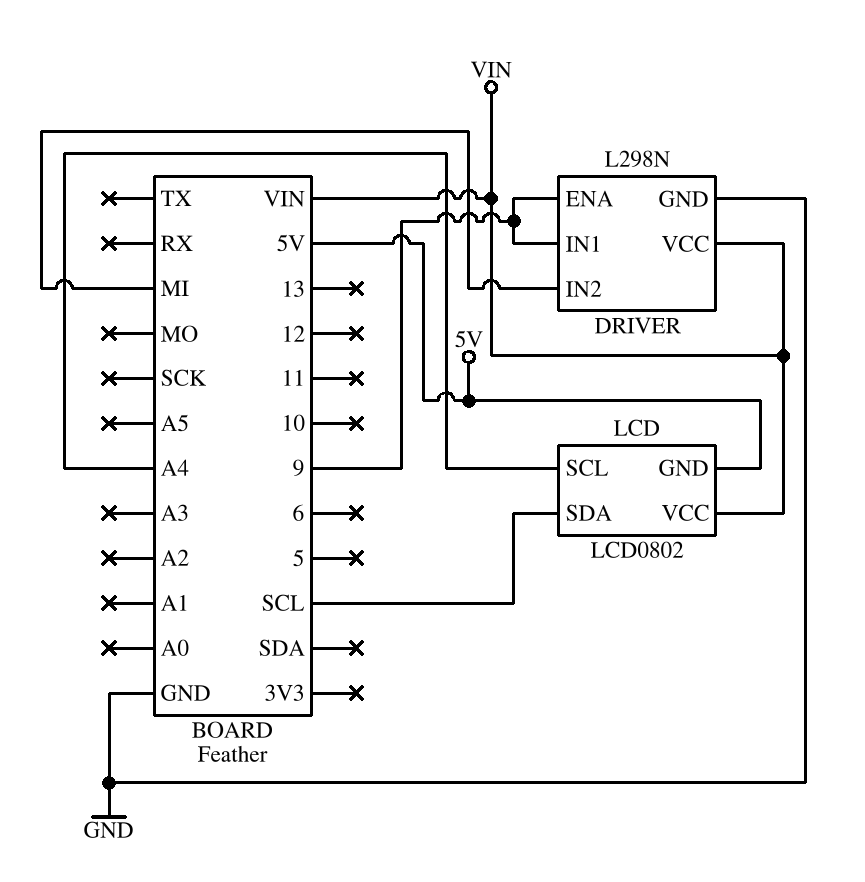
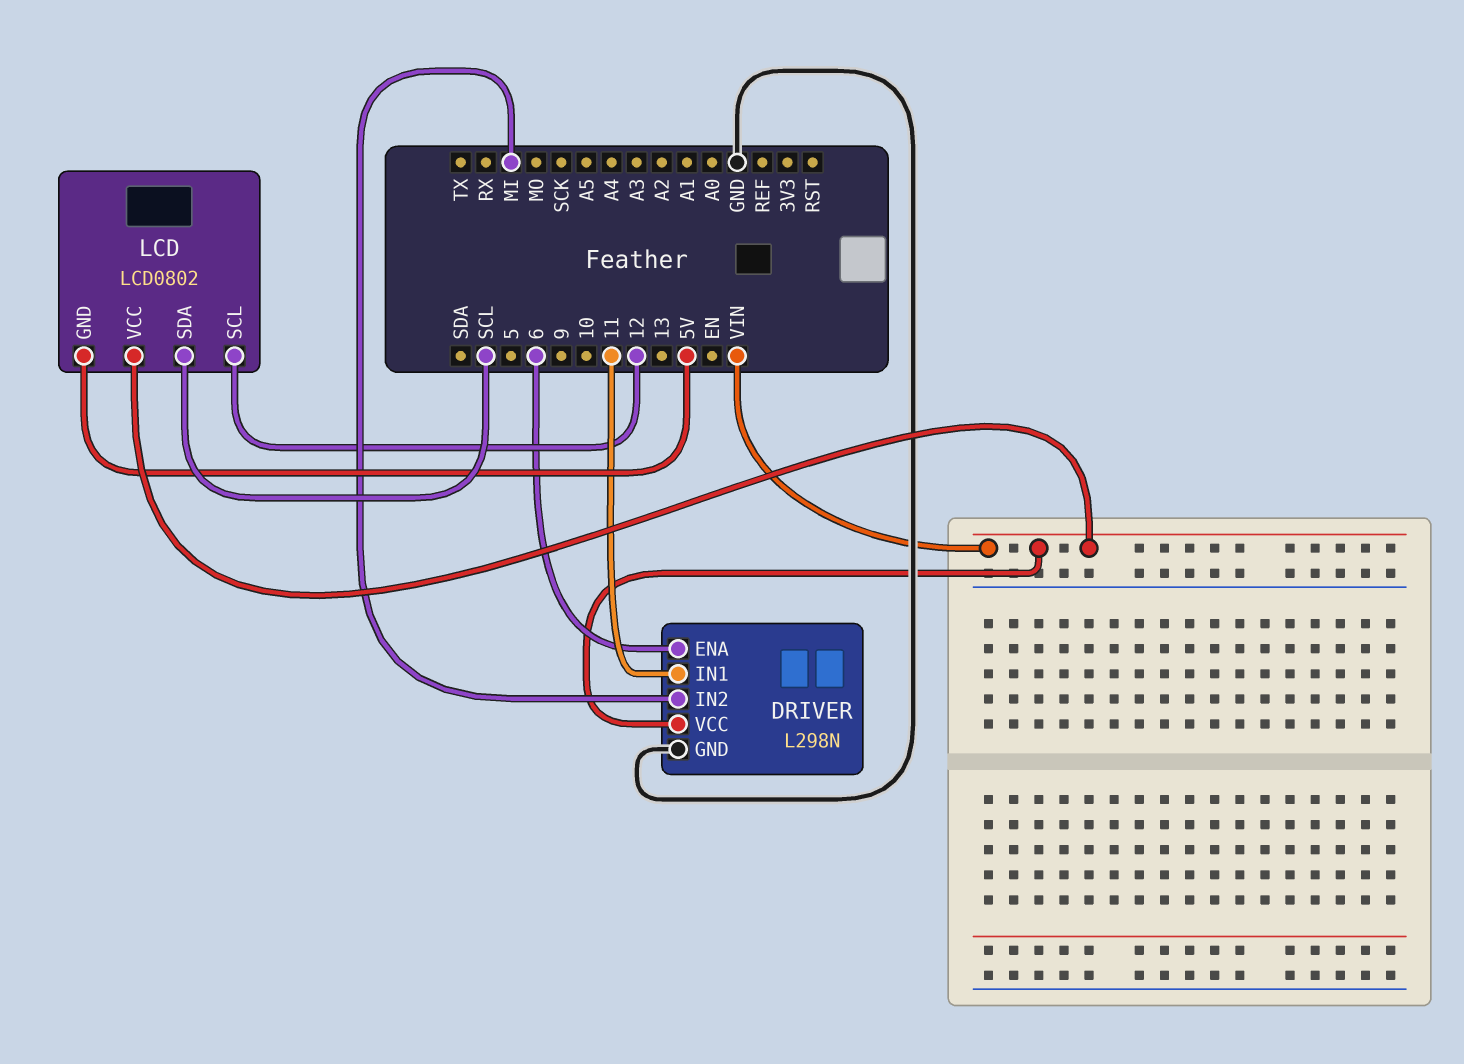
DRIVER pin ENA: 9 -> 6
DRIVER pin IN1: 9 -> 11
LCD pin SCL: A4 -> 12

